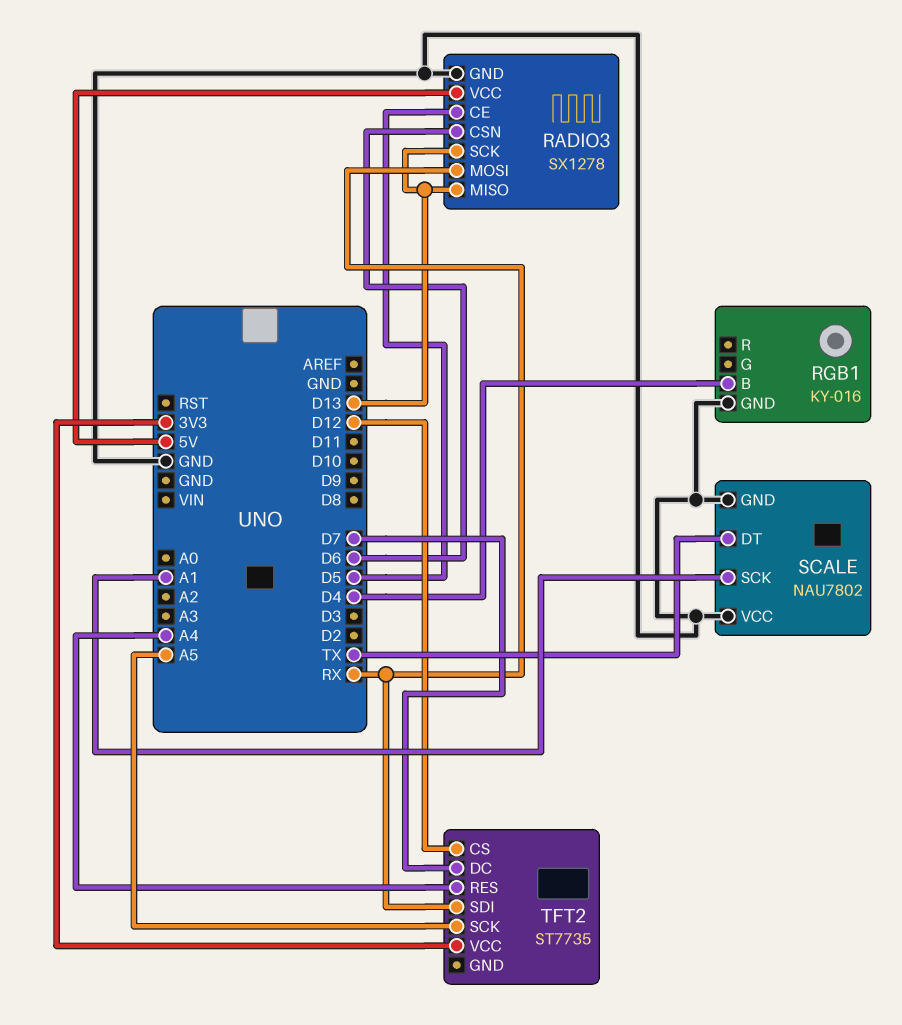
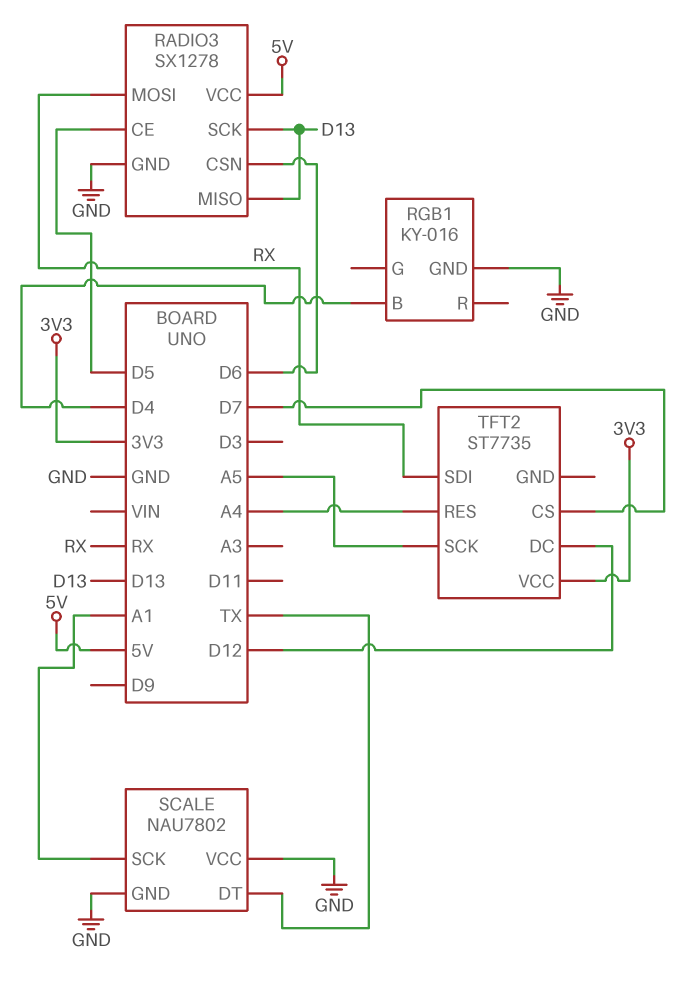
TFT2 pin CS: D12 -> D7
TFT2 pin DC: D7 -> D12

